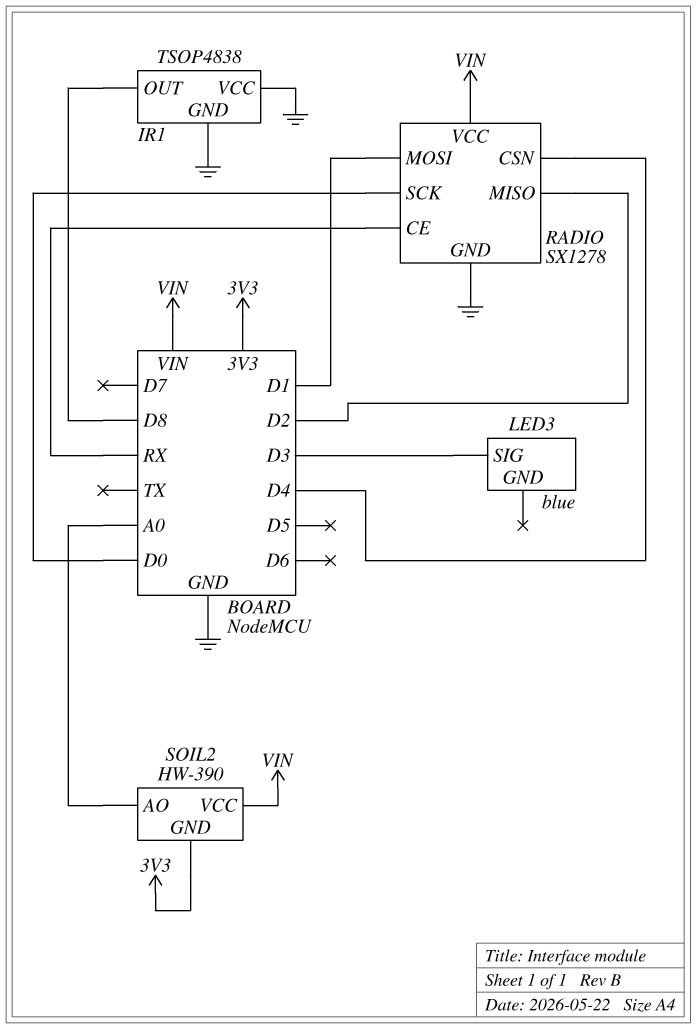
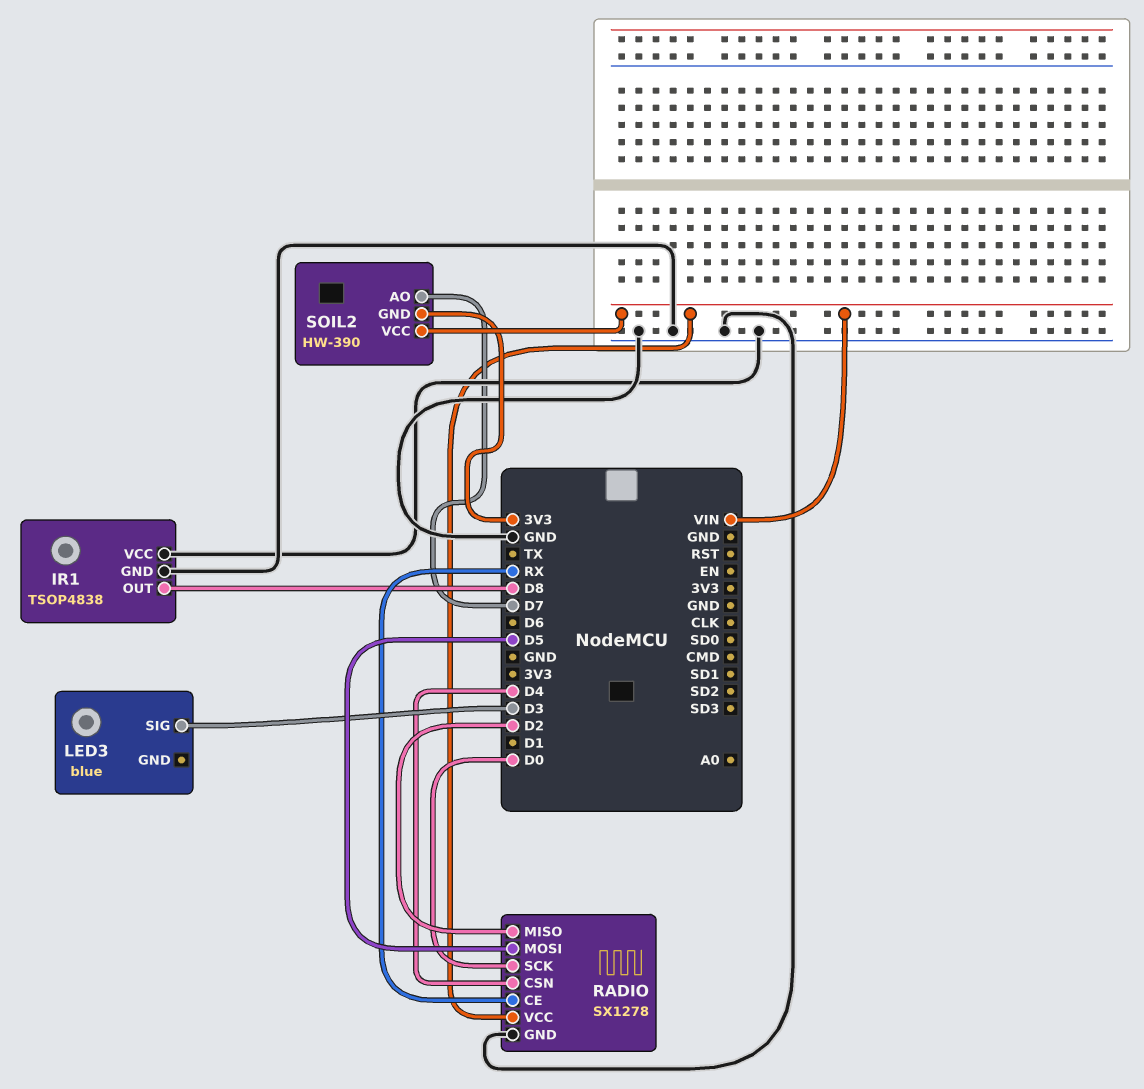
RADIO pin MOSI: D1 -> D5
SOIL2 pin AO: A0 -> D7

